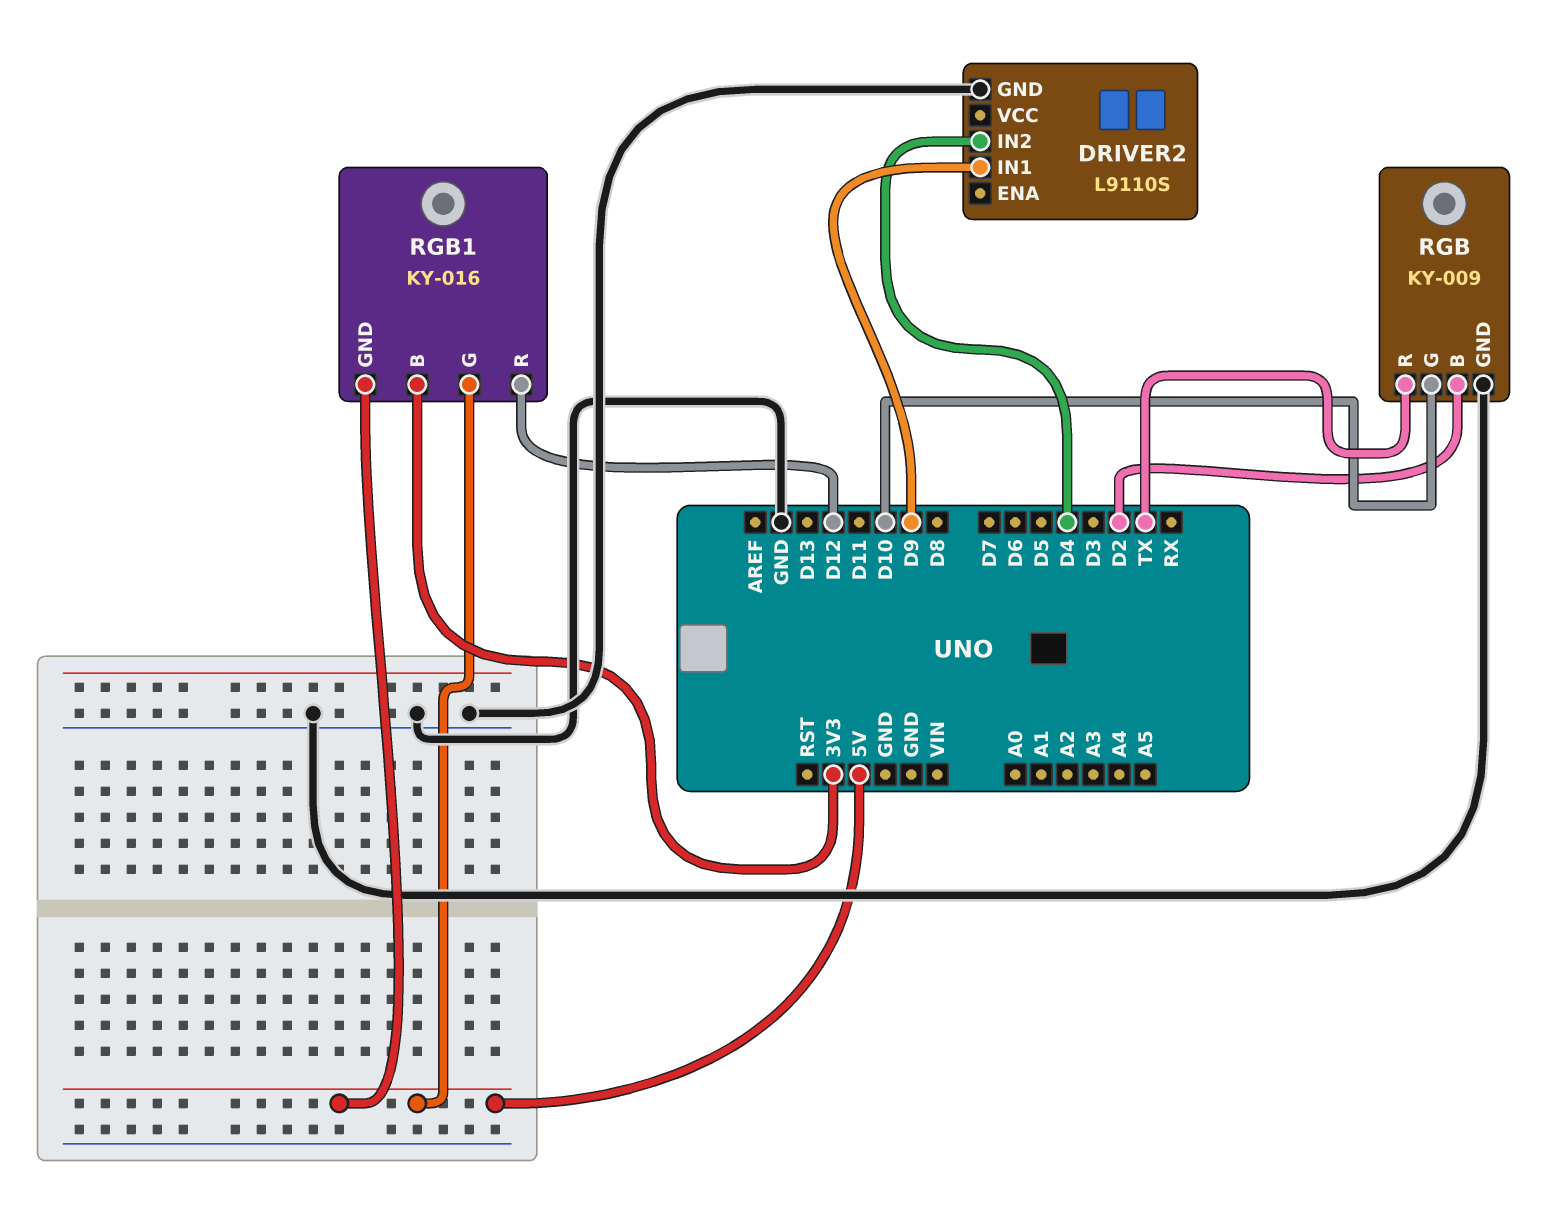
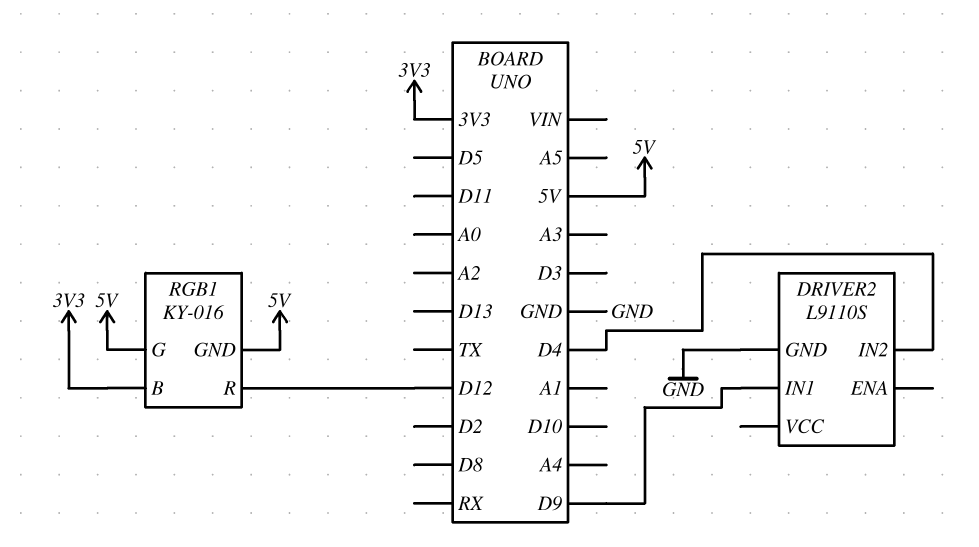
RGB: KY-009 -> none
RGB pin B: D2 -> none
RGB pin G: D10 -> none
RGB pin GND: GND -> none
RGB pin R: TX -> none

